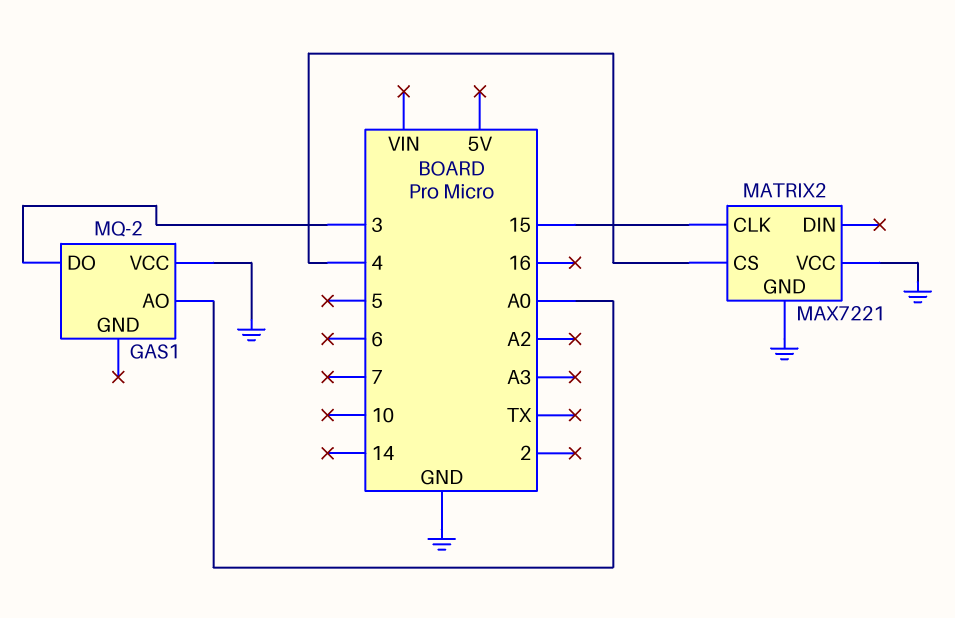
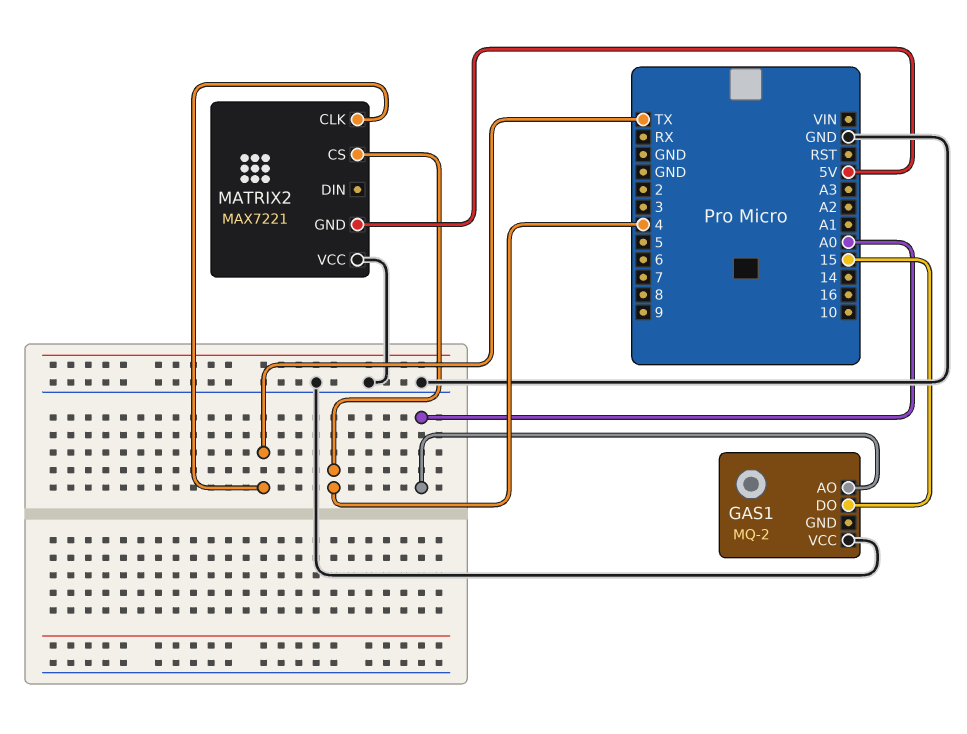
GAS1 pin DO: 3 -> 15
MATRIX2 pin CLK: 15 -> TX
MATRIX2 pin GND: GND -> 5V

